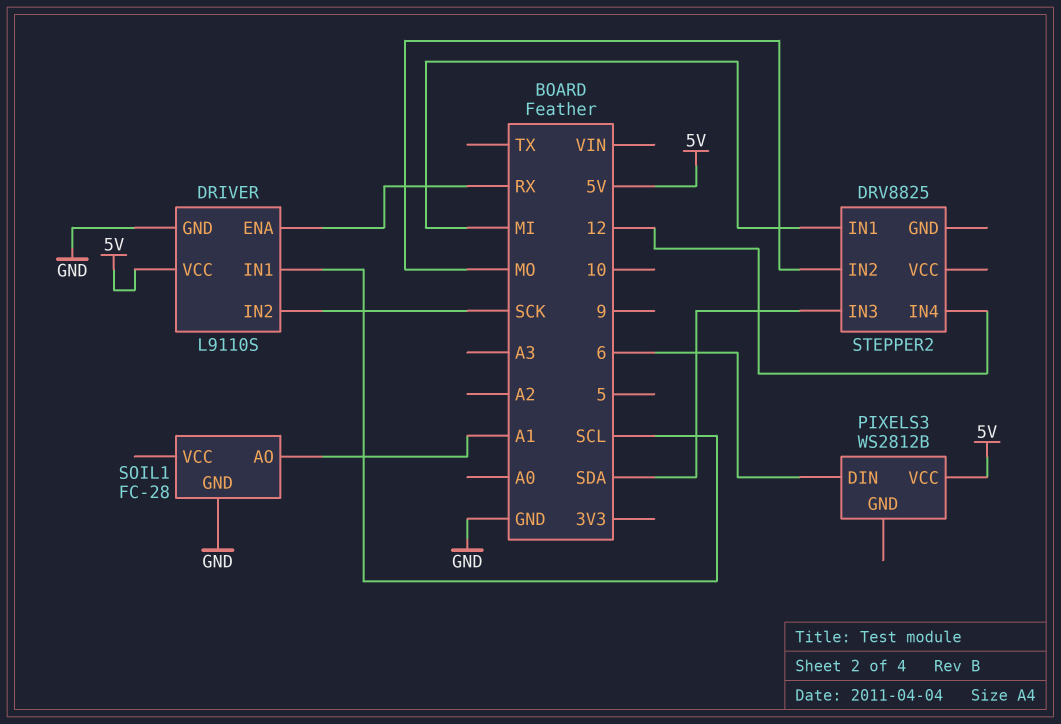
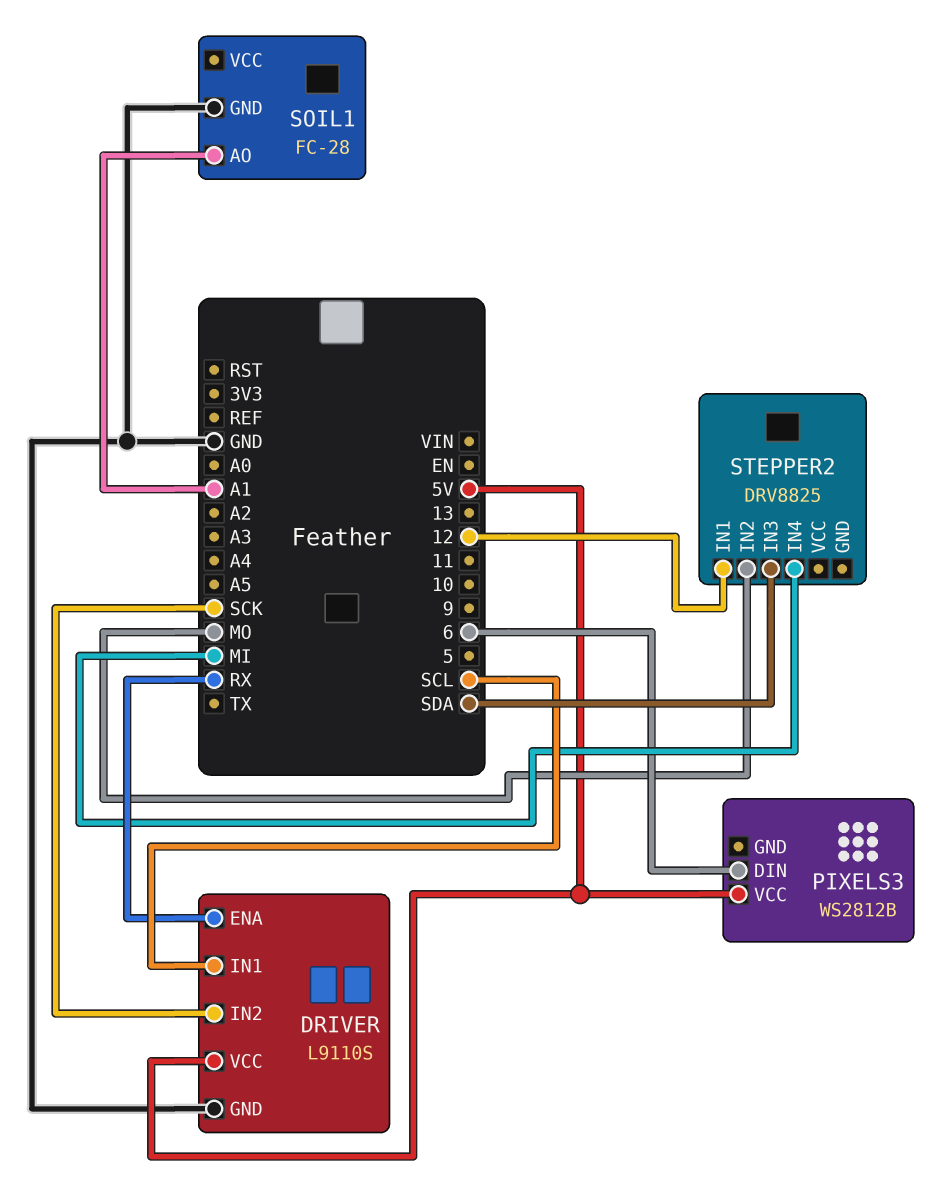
STEPPER2 pin IN1: MI -> 12
STEPPER2 pin IN4: 12 -> MI

